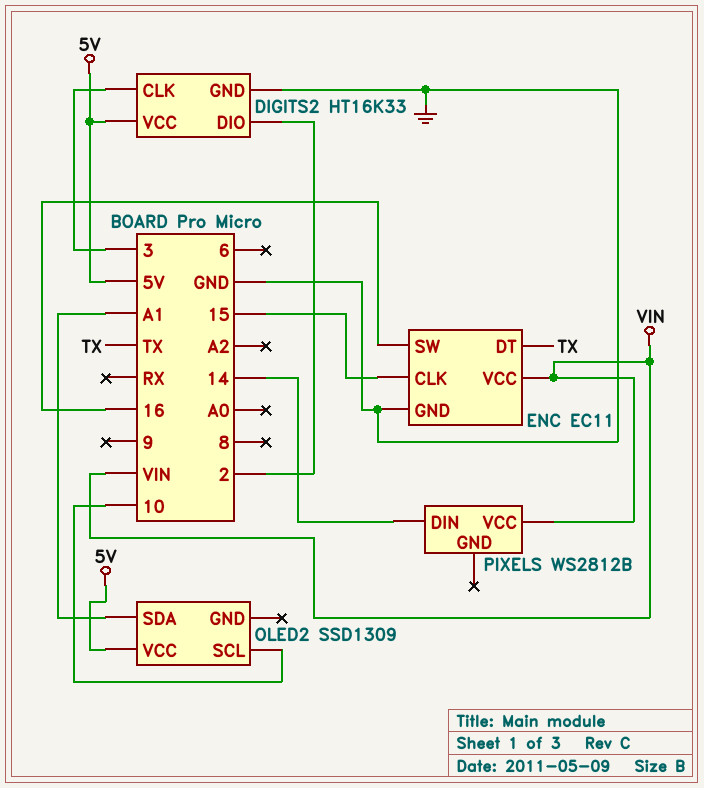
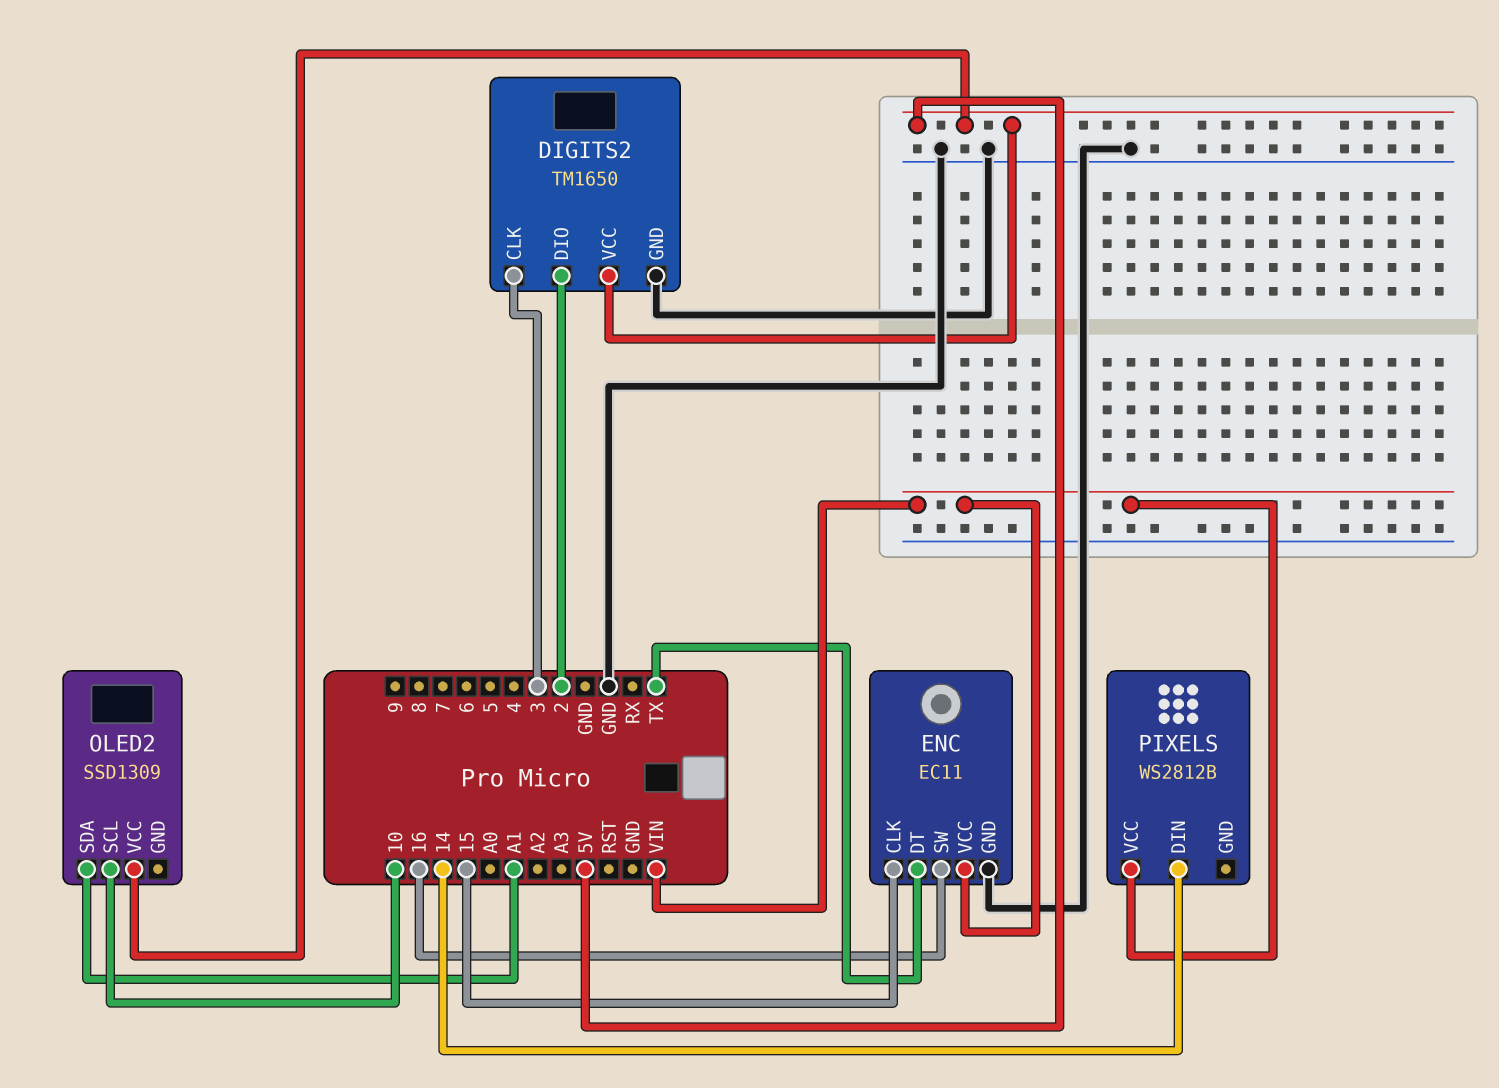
DIGITS2: HT16K33 -> TM1650

